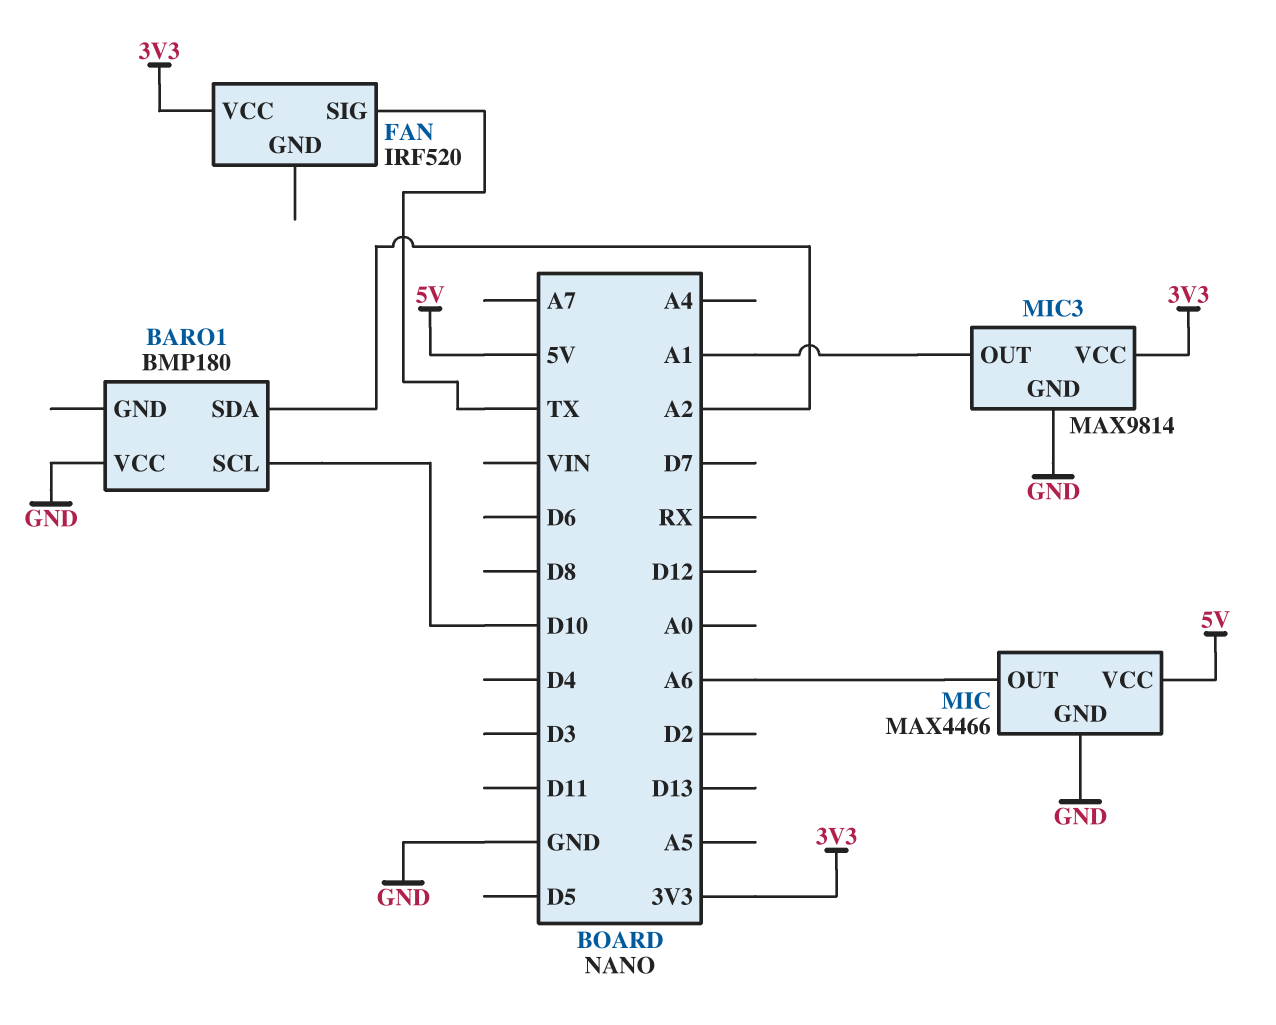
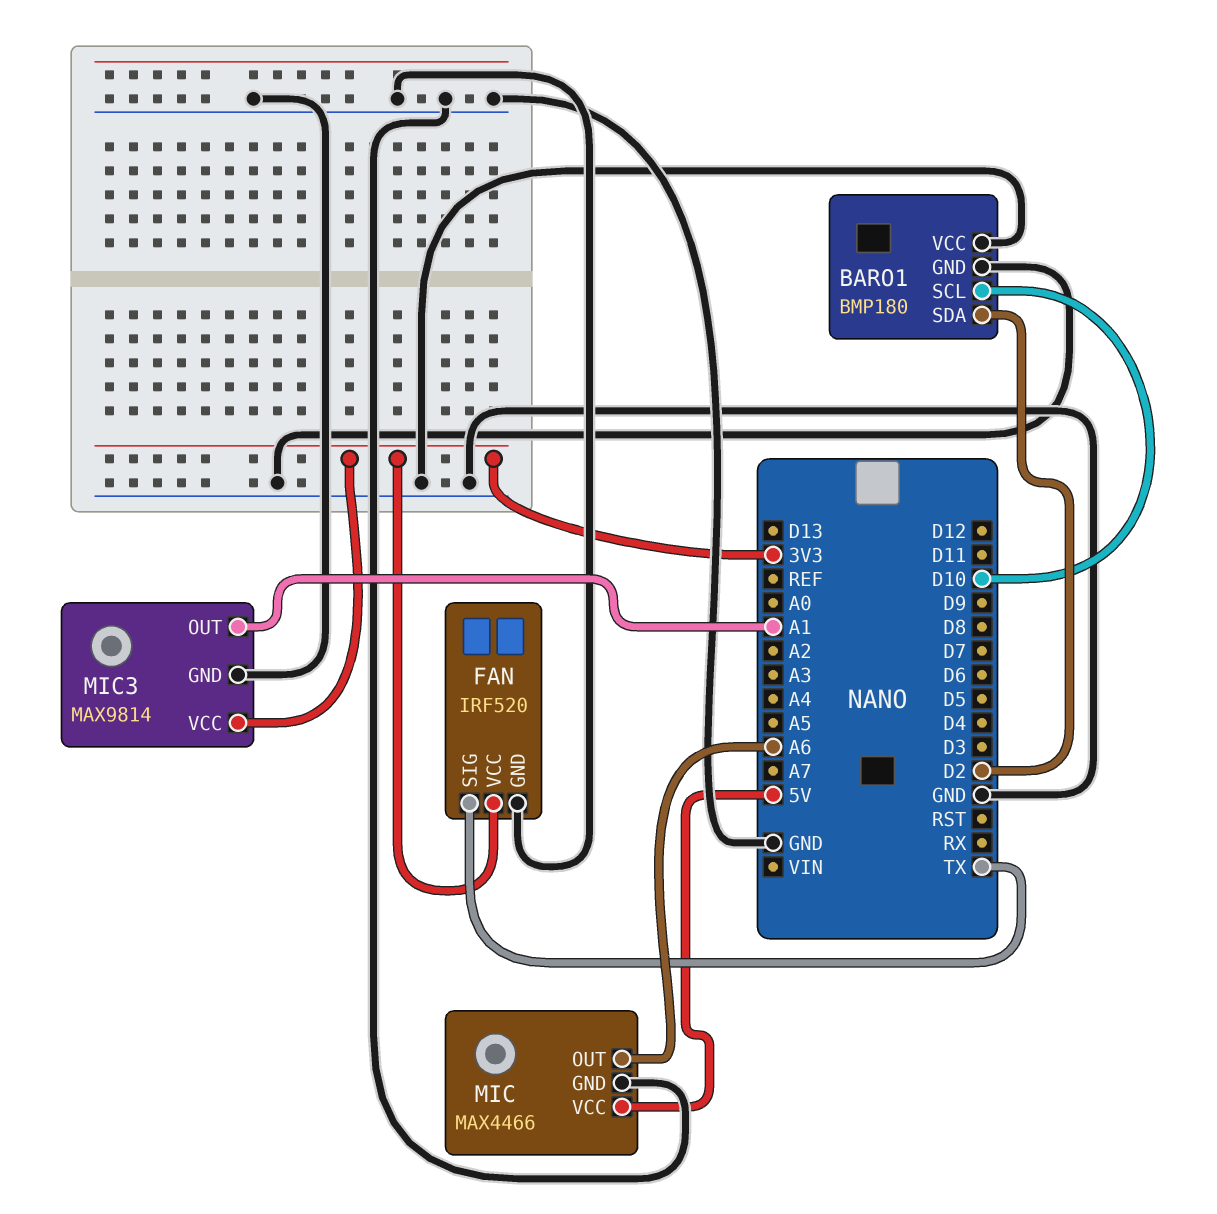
BARO1 pin GND: none -> GND
BARO1 pin SDA: A2 -> D2
FAN pin GND: none -> GND

